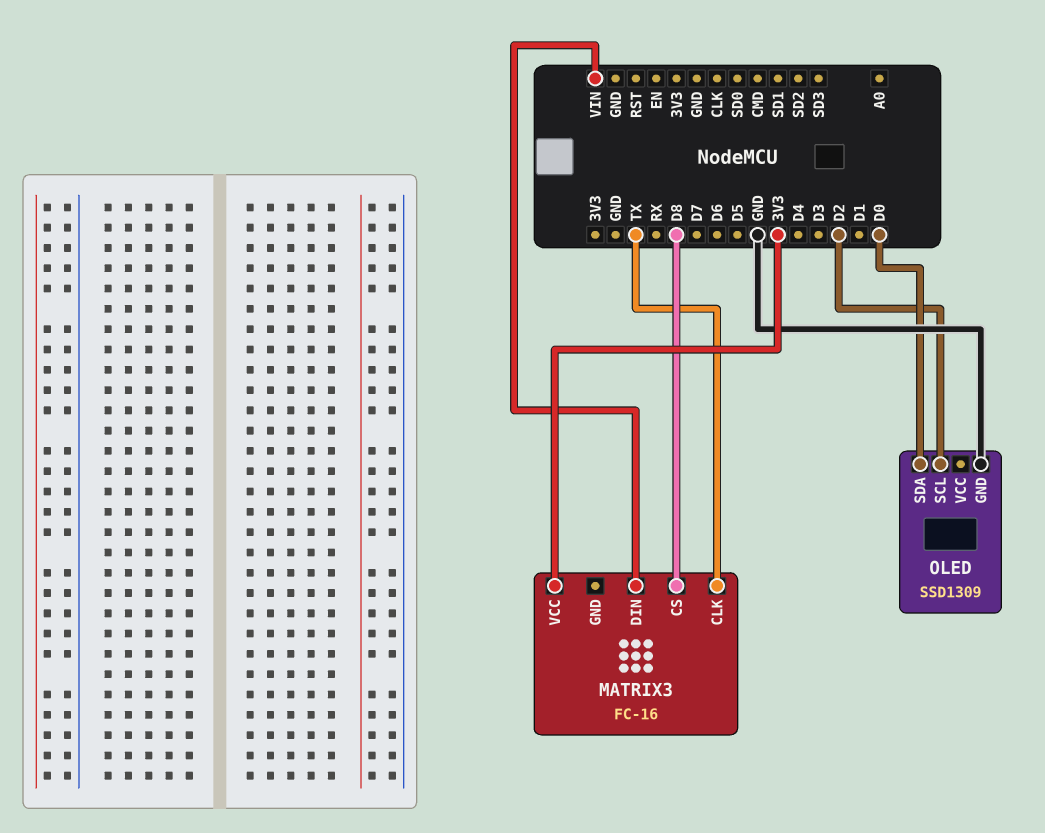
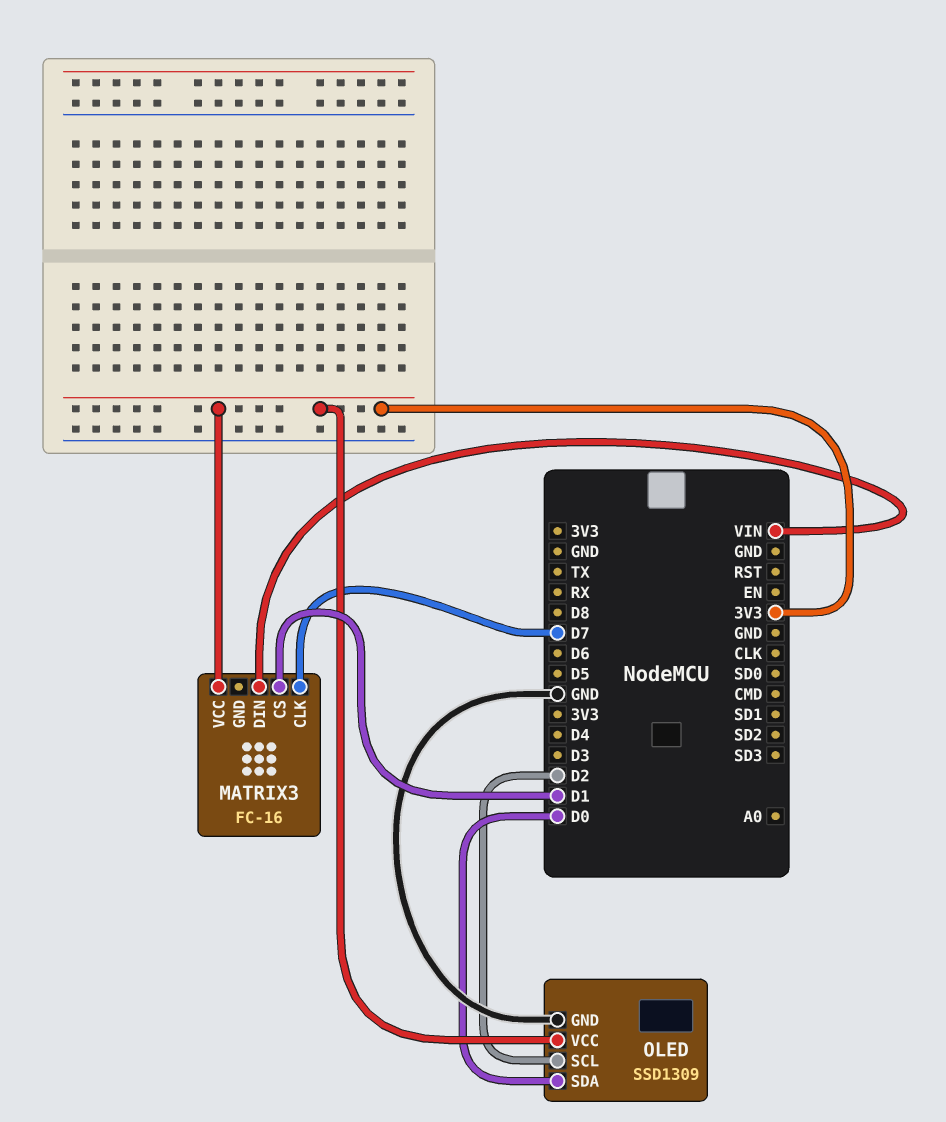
MATRIX3 pin CLK: TX -> D7
MATRIX3 pin CS: D8 -> D1
OLED pin VCC: none -> 3V3

